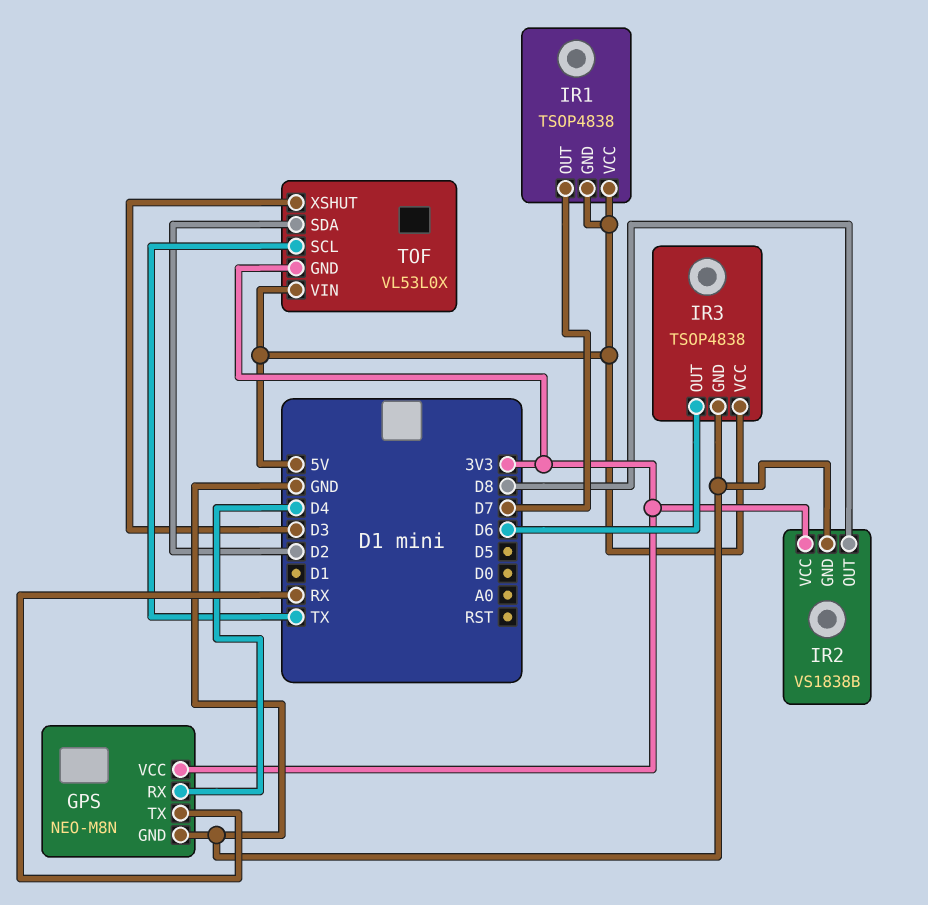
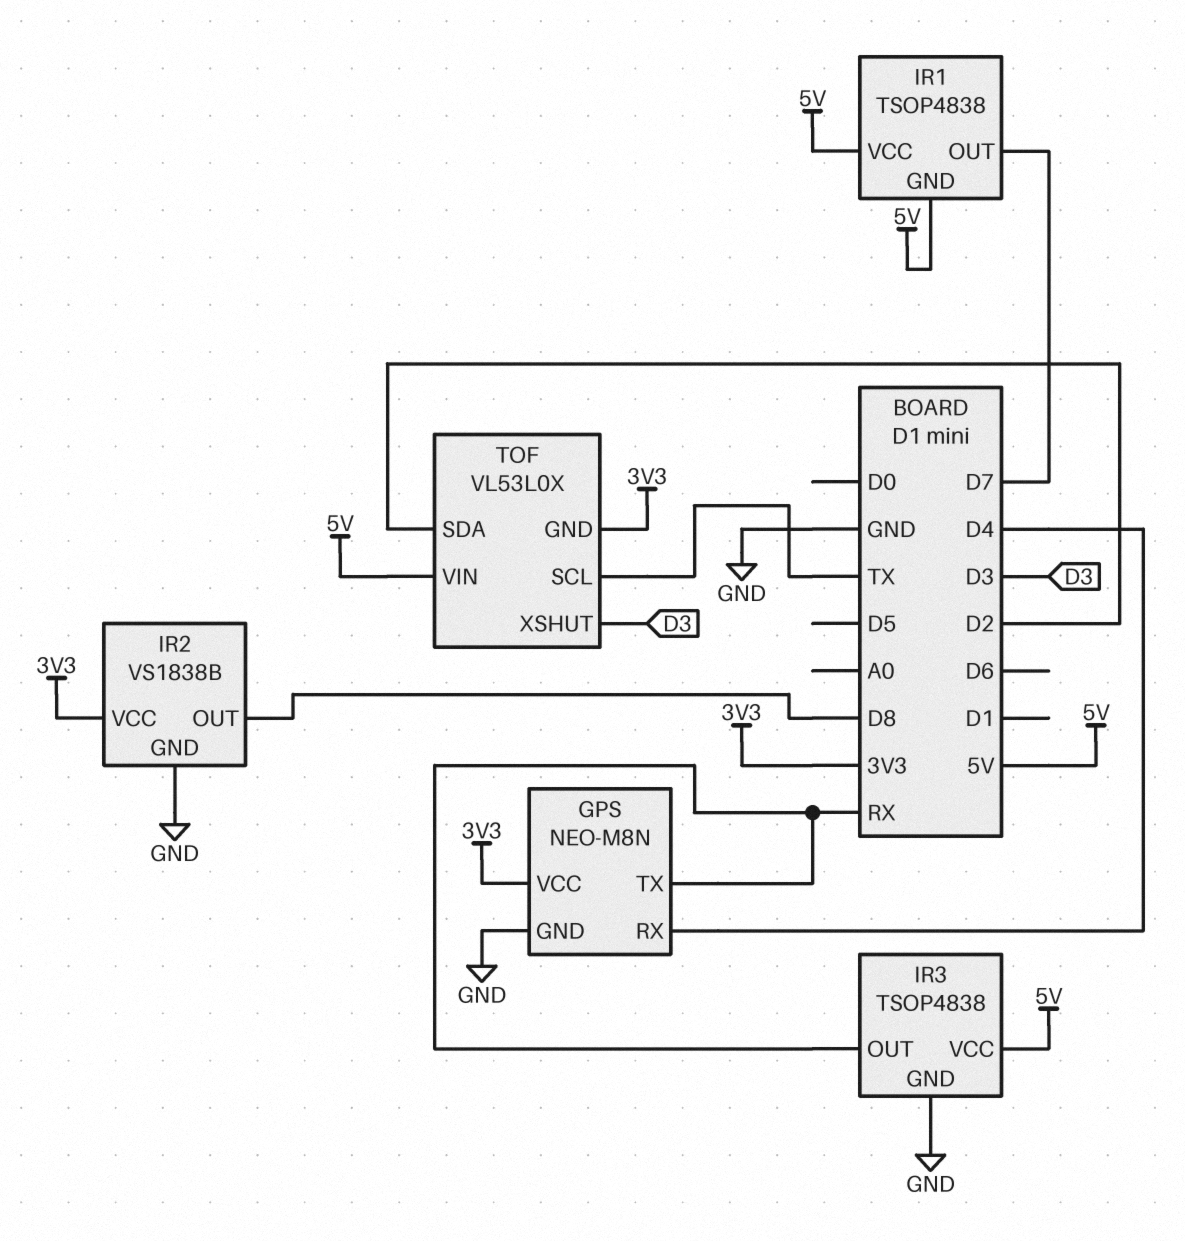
IR3 pin OUT: D6 -> RX

